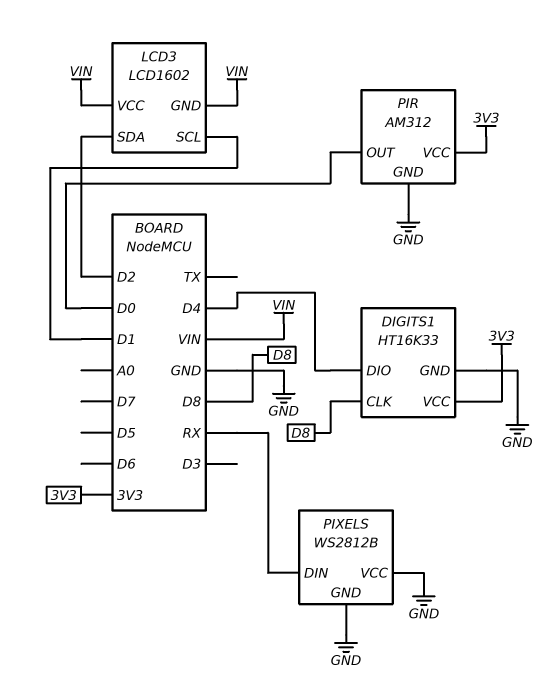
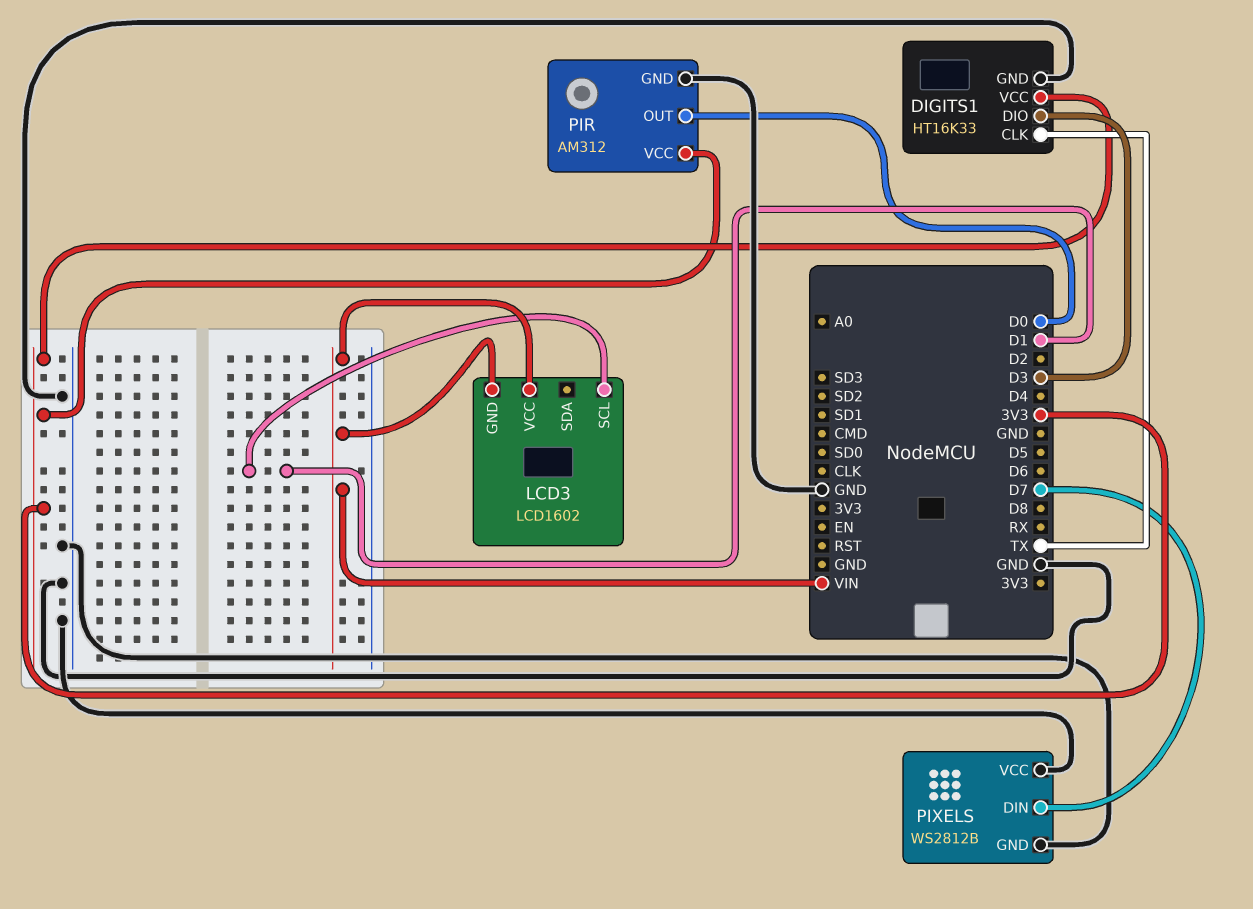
DIGITS1 pin CLK: D8 -> TX
DIGITS1 pin DIO: D4 -> D3
LCD3 pin SDA: D2 -> none
PIXELS pin DIN: RX -> D7

